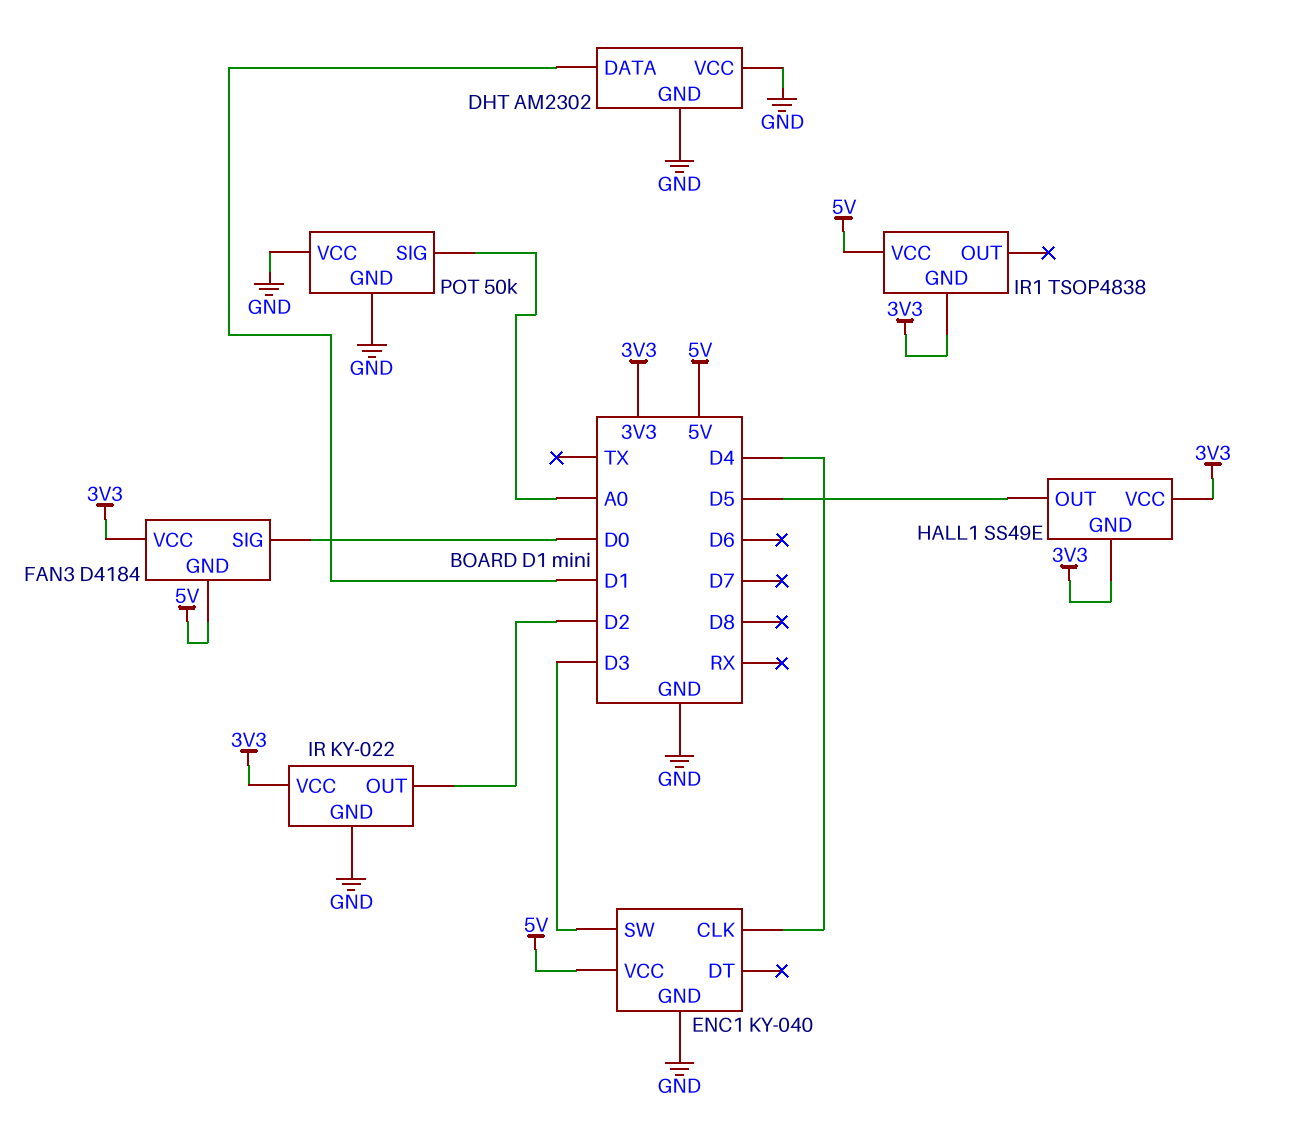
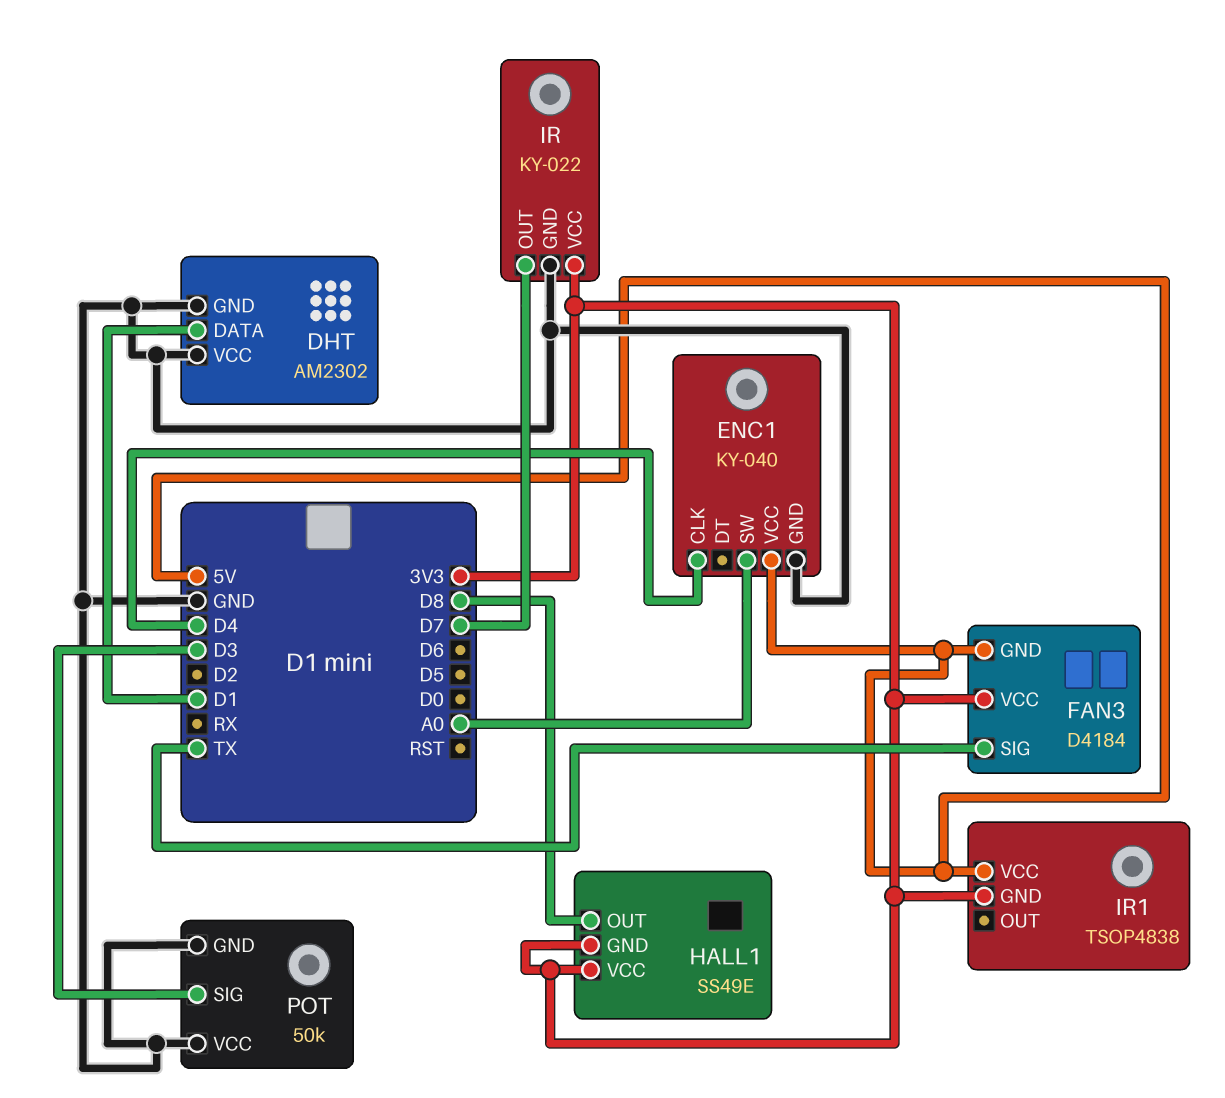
ENC1 pin SW: D3 -> A0
FAN3 pin SIG: D0 -> TX
HALL1 pin OUT: D5 -> D8
IR pin OUT: D2 -> D7
POT pin SIG: A0 -> D3

